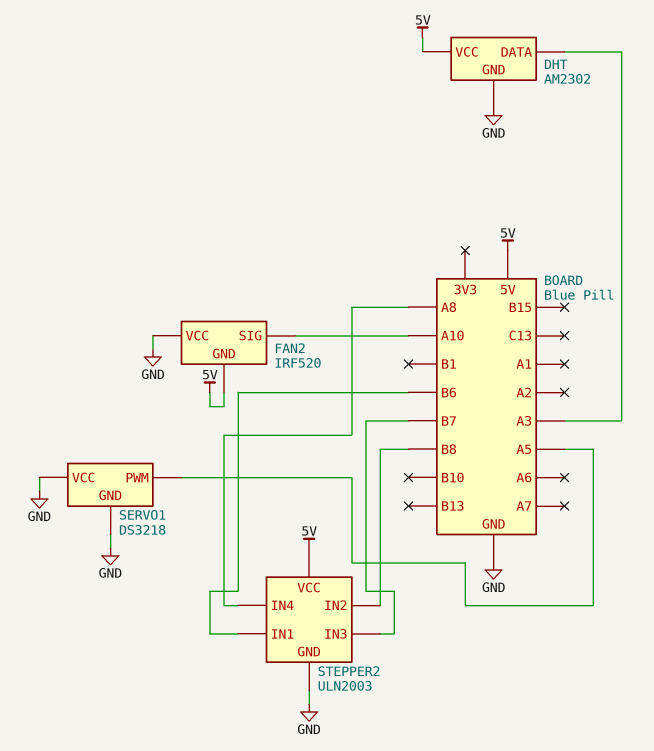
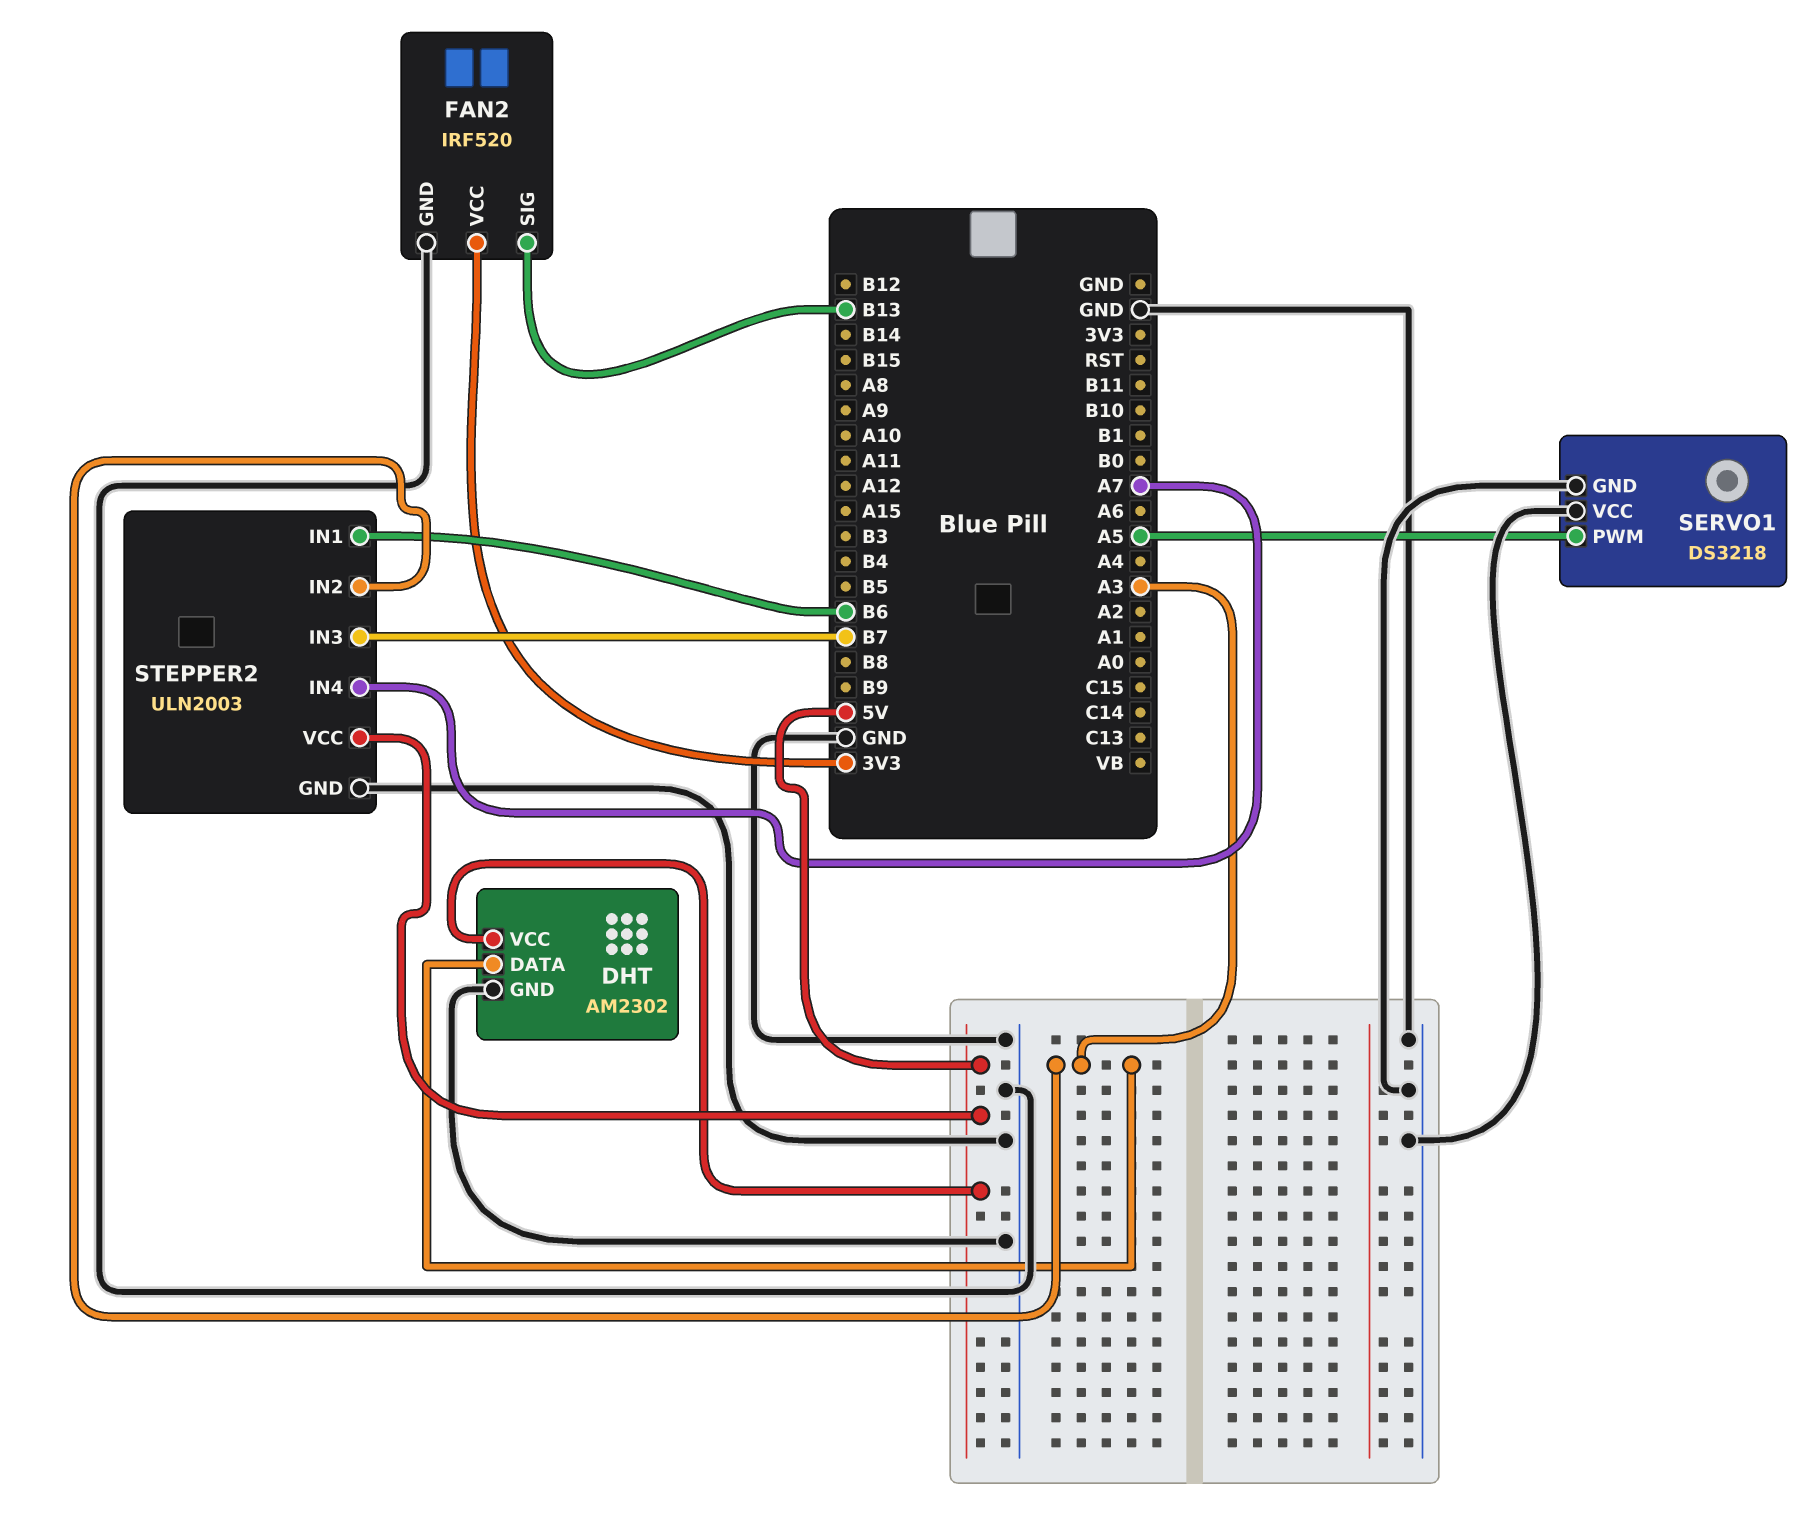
FAN2 pin GND: 5V -> GND
FAN2 pin SIG: A10 -> B13
FAN2 pin VCC: GND -> 3V3
STEPPER2 pin IN2: B8 -> A3
STEPPER2 pin IN4: A8 -> A7

